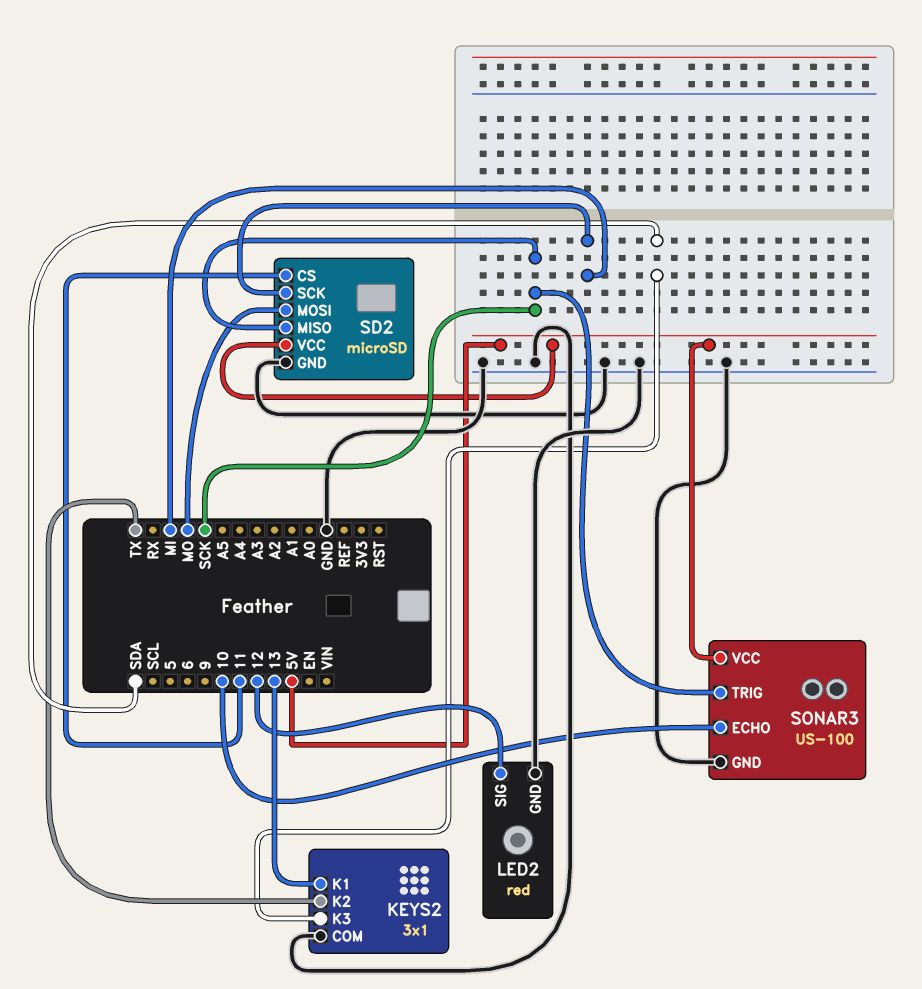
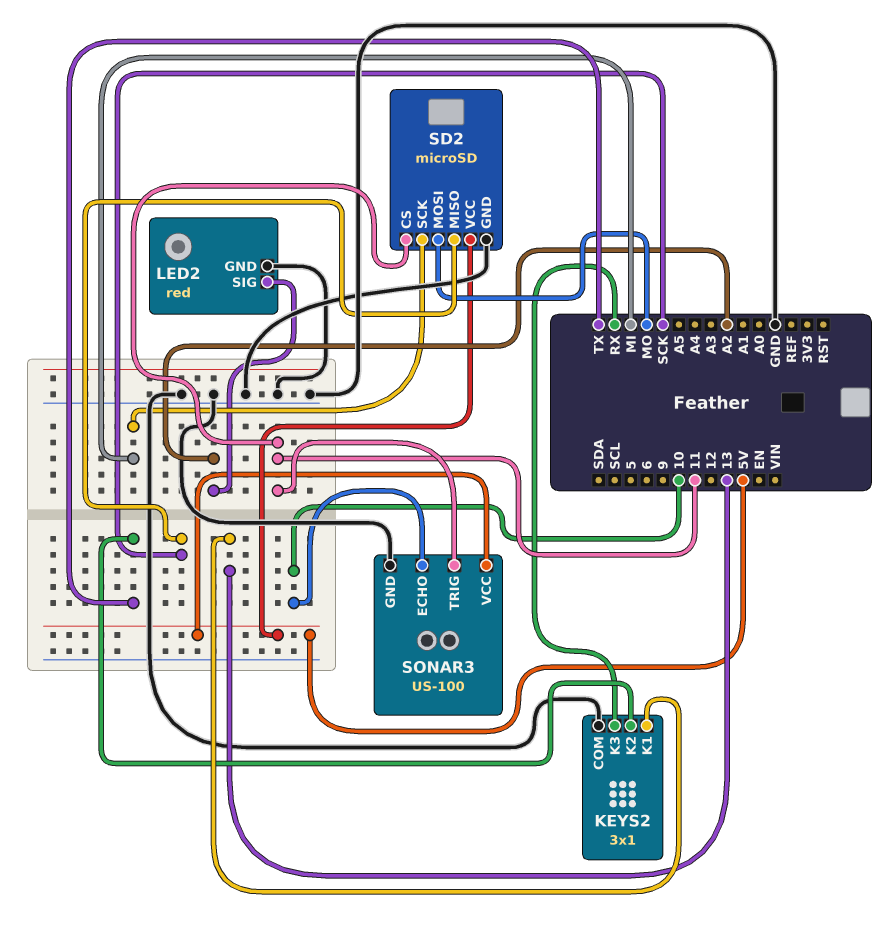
KEYS2 pin K3: SDA -> RX
LED2 pin SIG: 12 -> A2
SONAR3 pin TRIG: SCK -> 11

